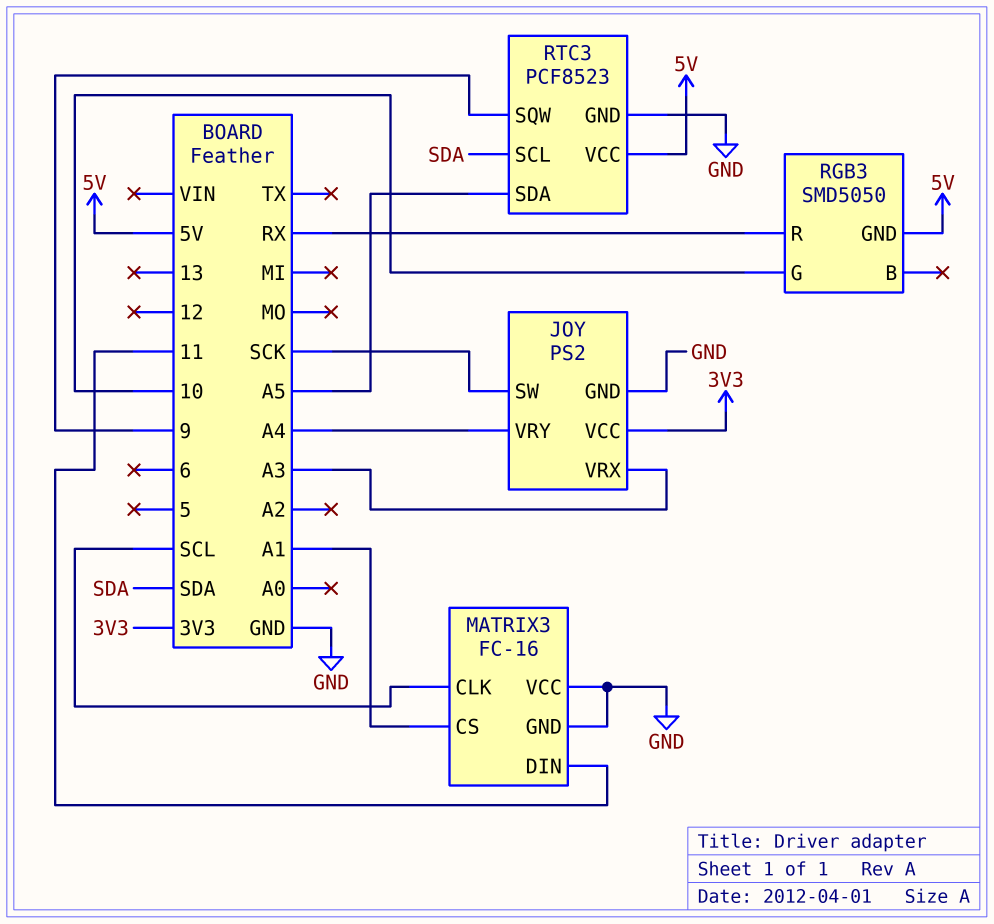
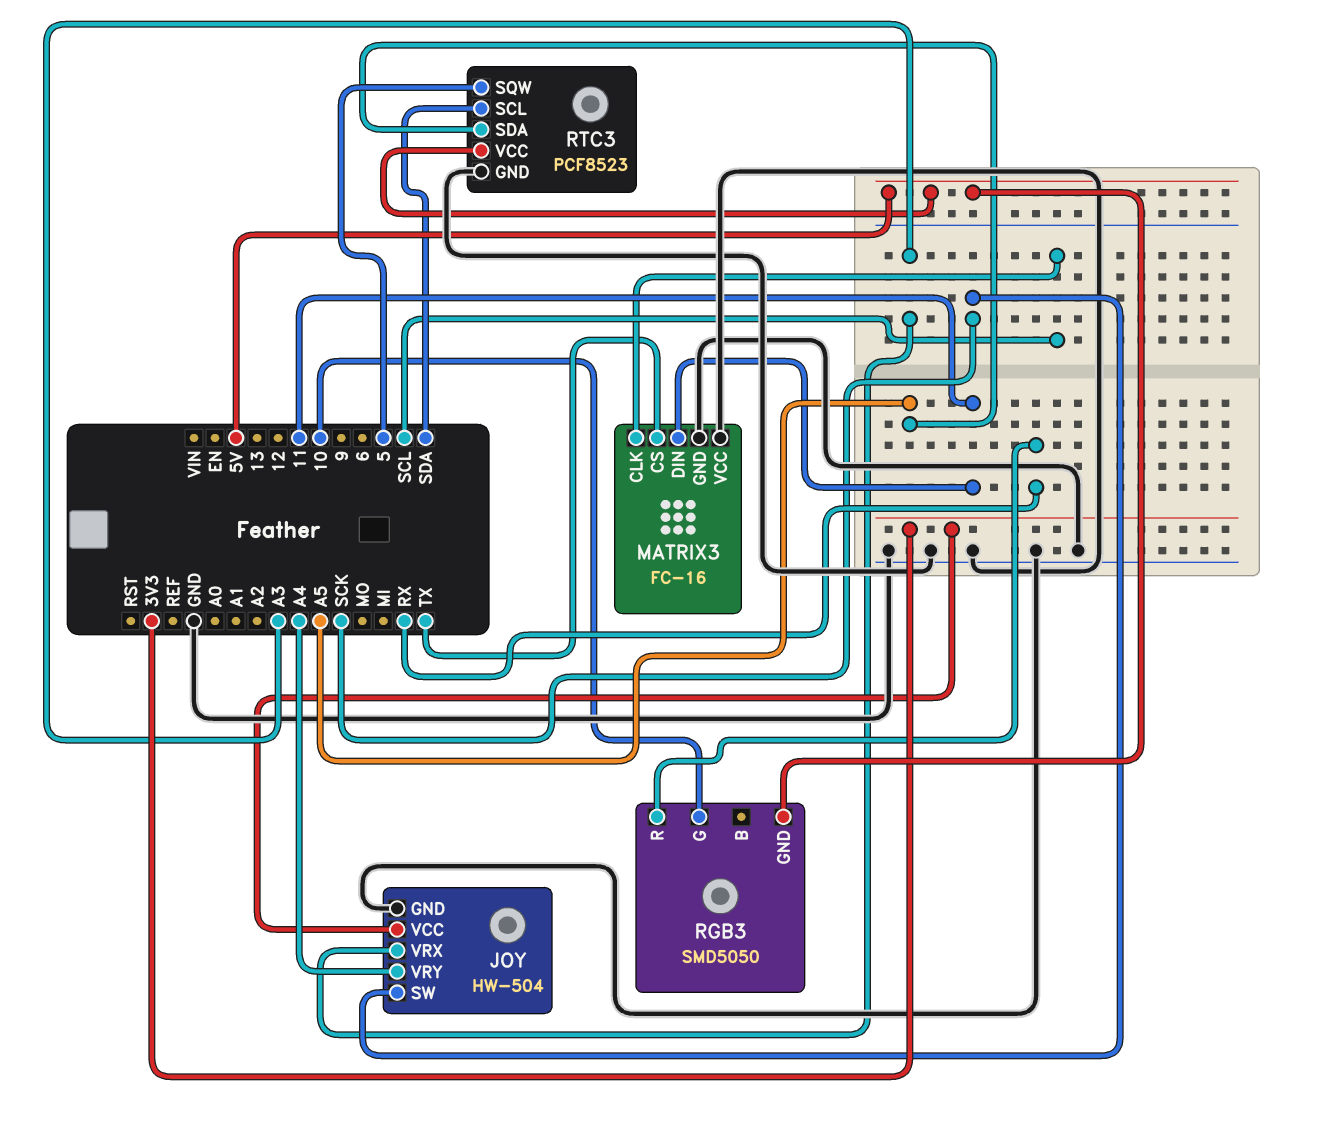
JOY: PS2 -> HW-504
MATRIX3 pin CS: A1 -> TX
RTC3 pin SQW: 9 -> 5

